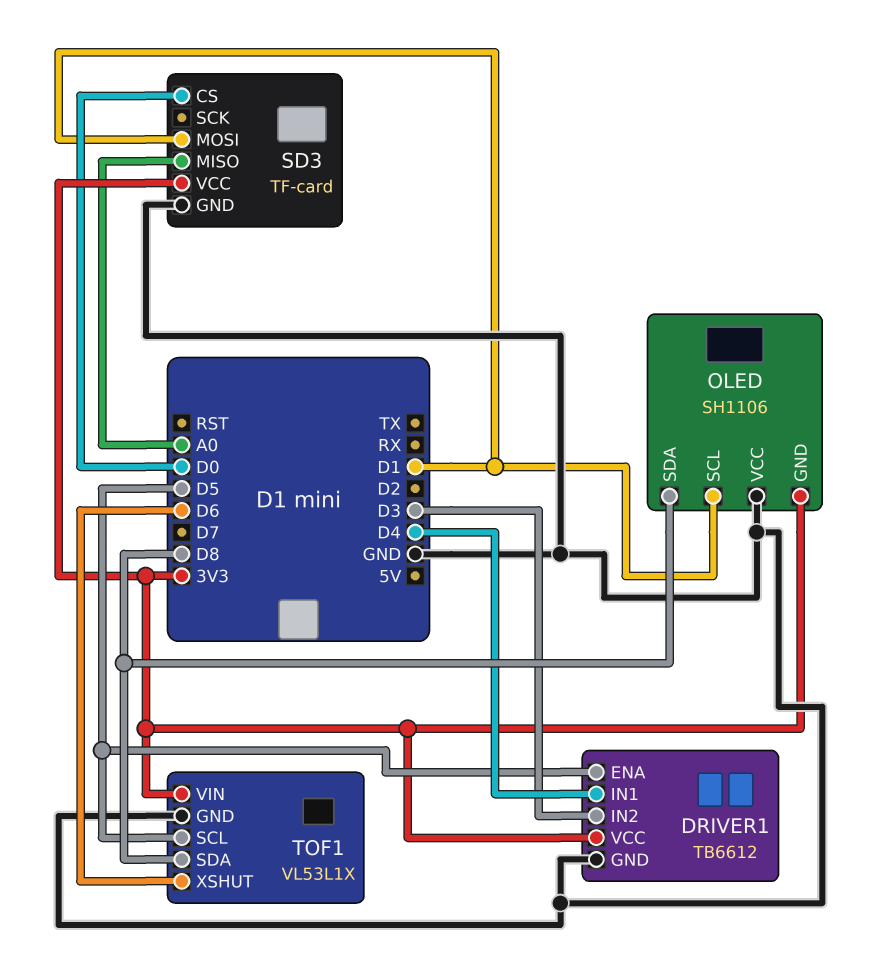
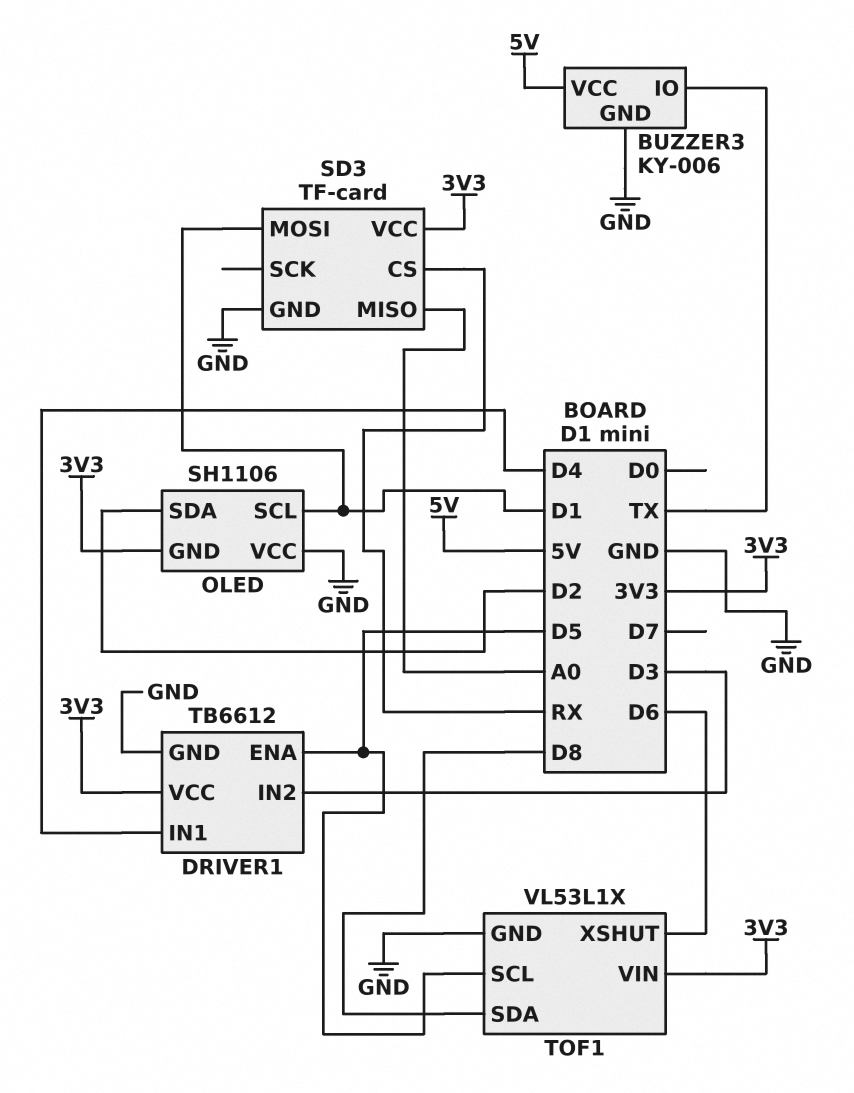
BUZZER3: none -> KY-006
BUZZER3 pin GND: none -> GND
BUZZER3 pin IO: none -> TX
BUZZER3 pin VCC: none -> 5V
OLED pin SDA: D8 -> D2
SD3 pin CS: D0 -> RX

